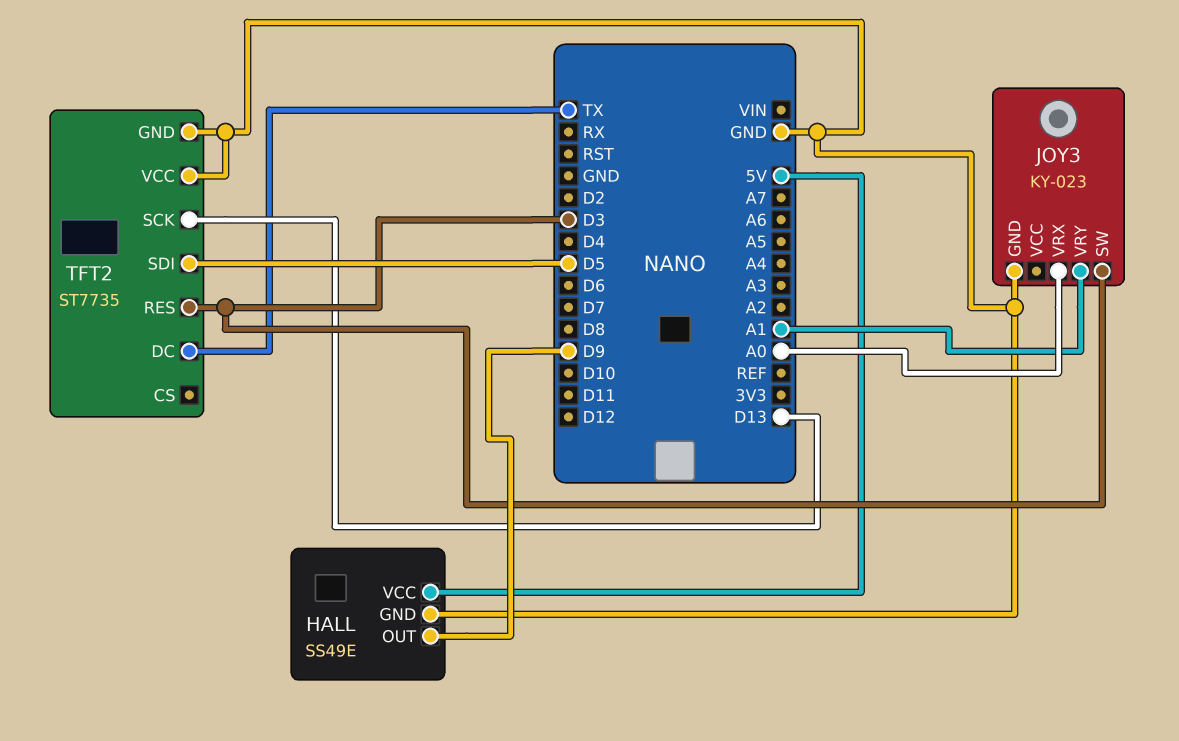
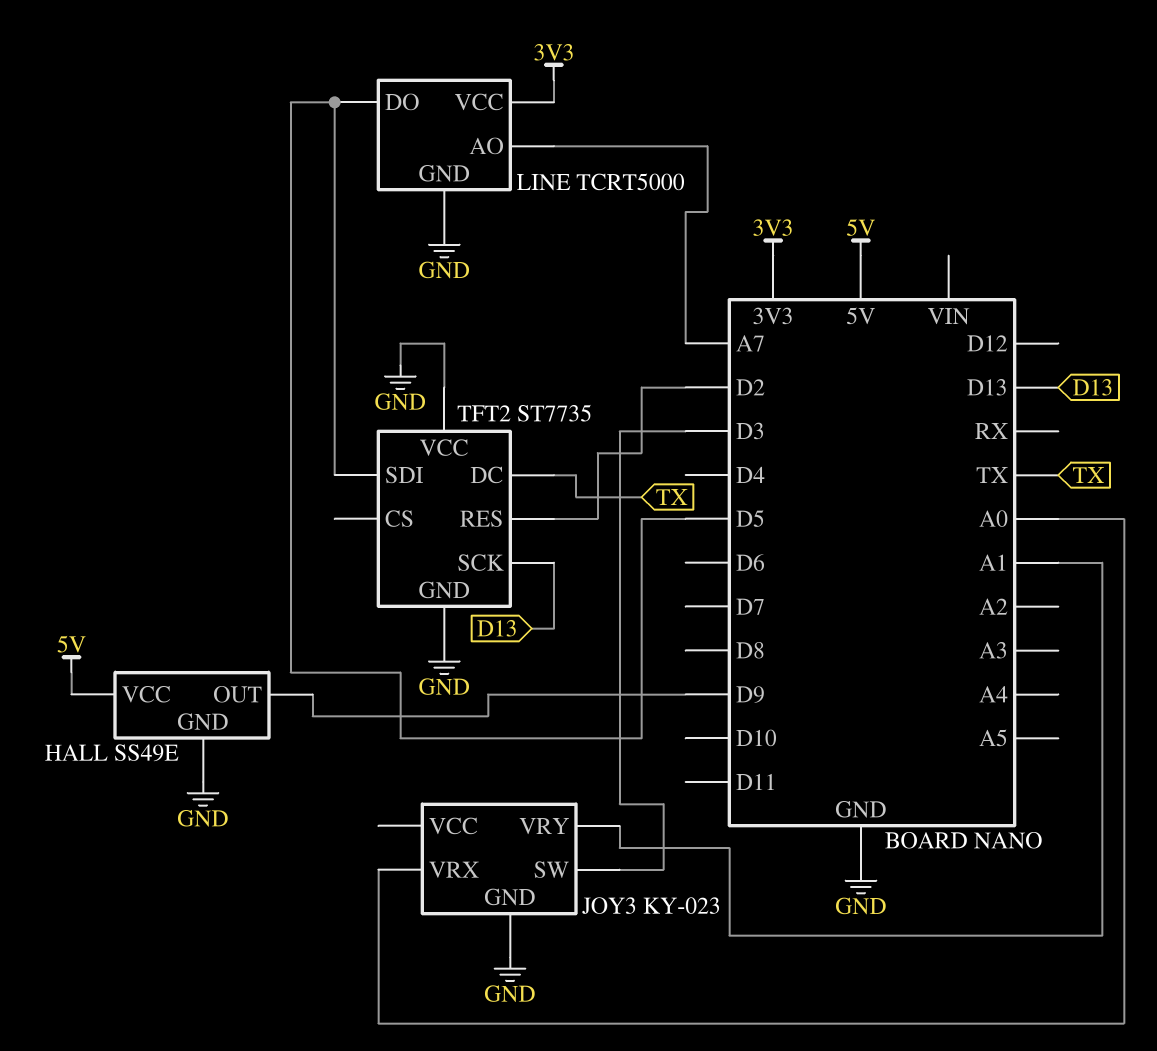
LINE: none -> TCRT5000
LINE pin AO: none -> A7
LINE pin DO: none -> D5
LINE pin GND: none -> GND
LINE pin VCC: none -> 3V3
TFT2 pin RES: D3 -> D2

